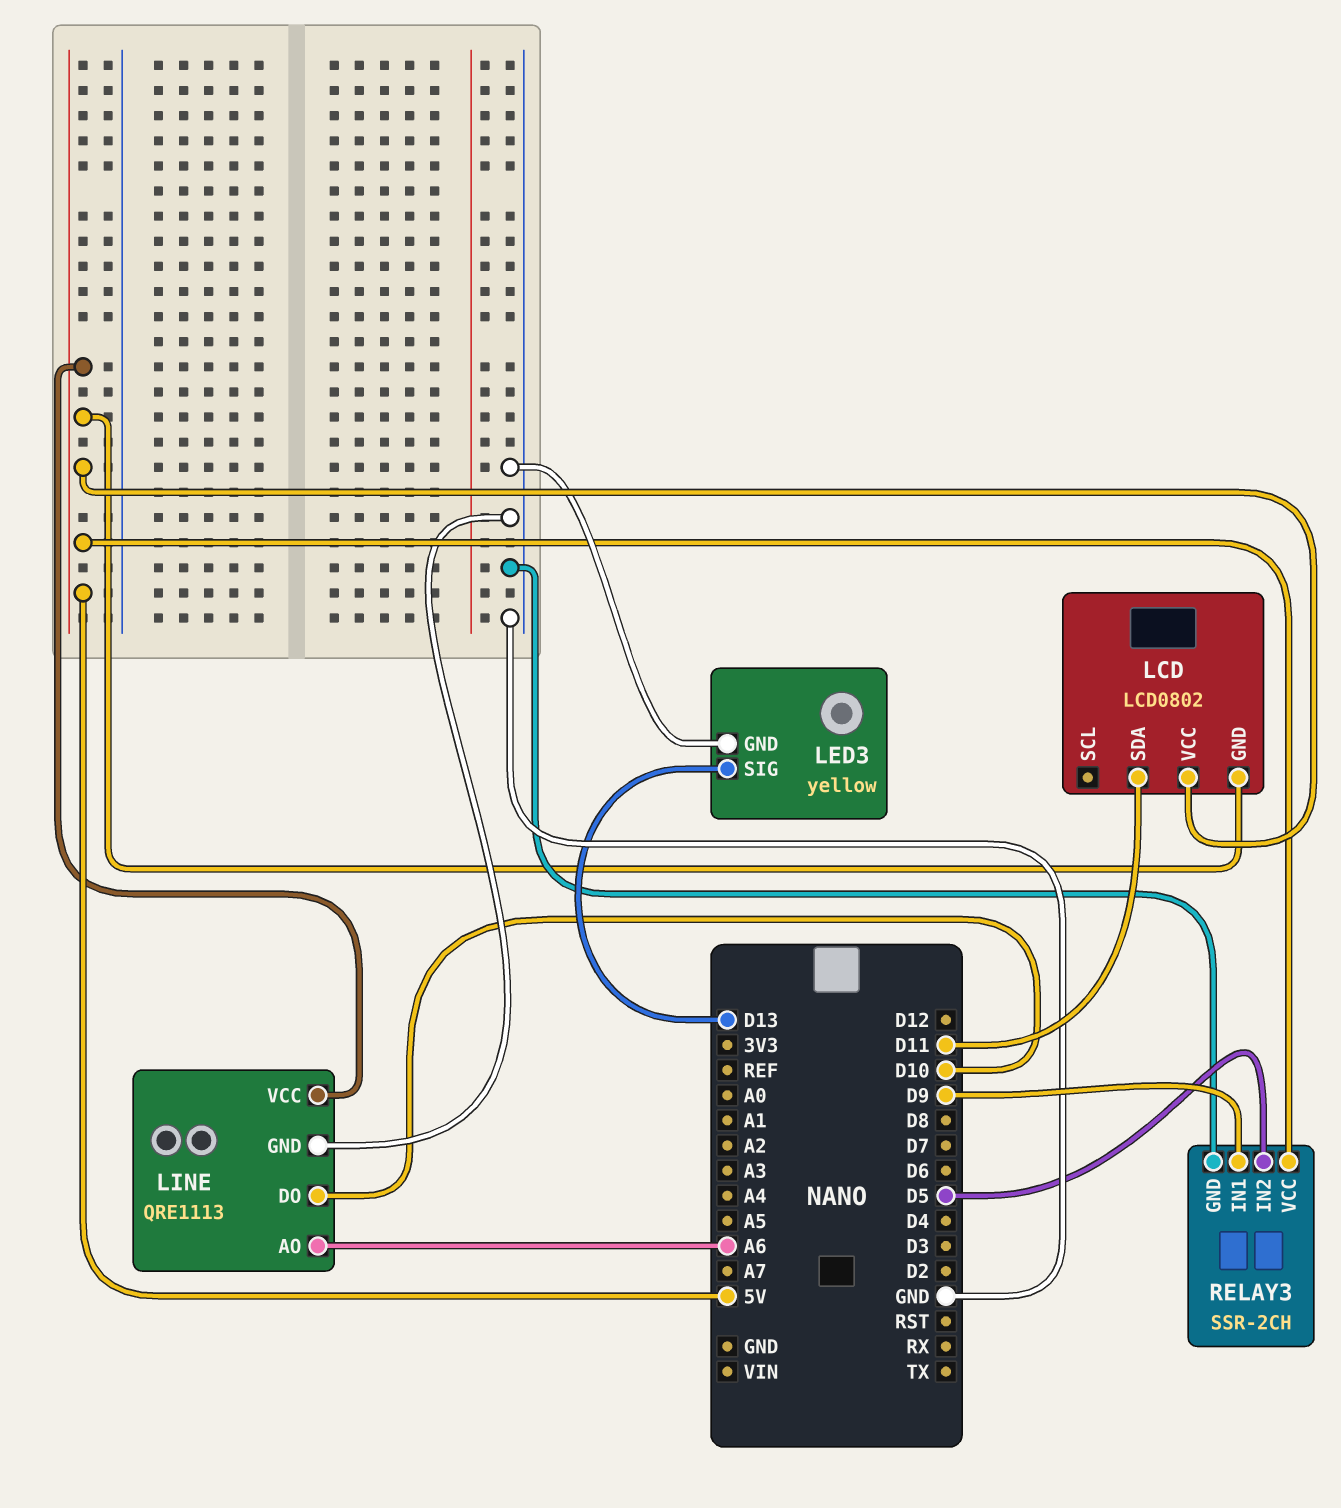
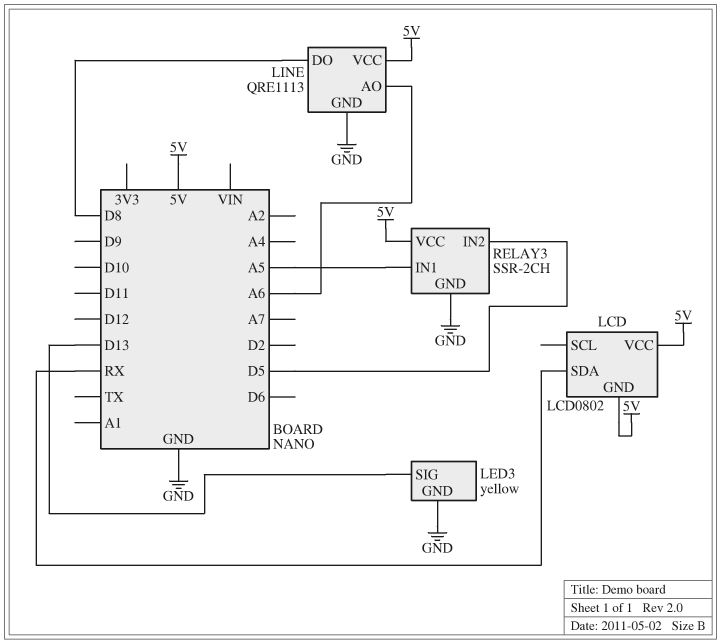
LCD pin SDA: D11 -> RX
LINE pin DO: D10 -> D8
RELAY3 pin IN1: D9 -> A5

